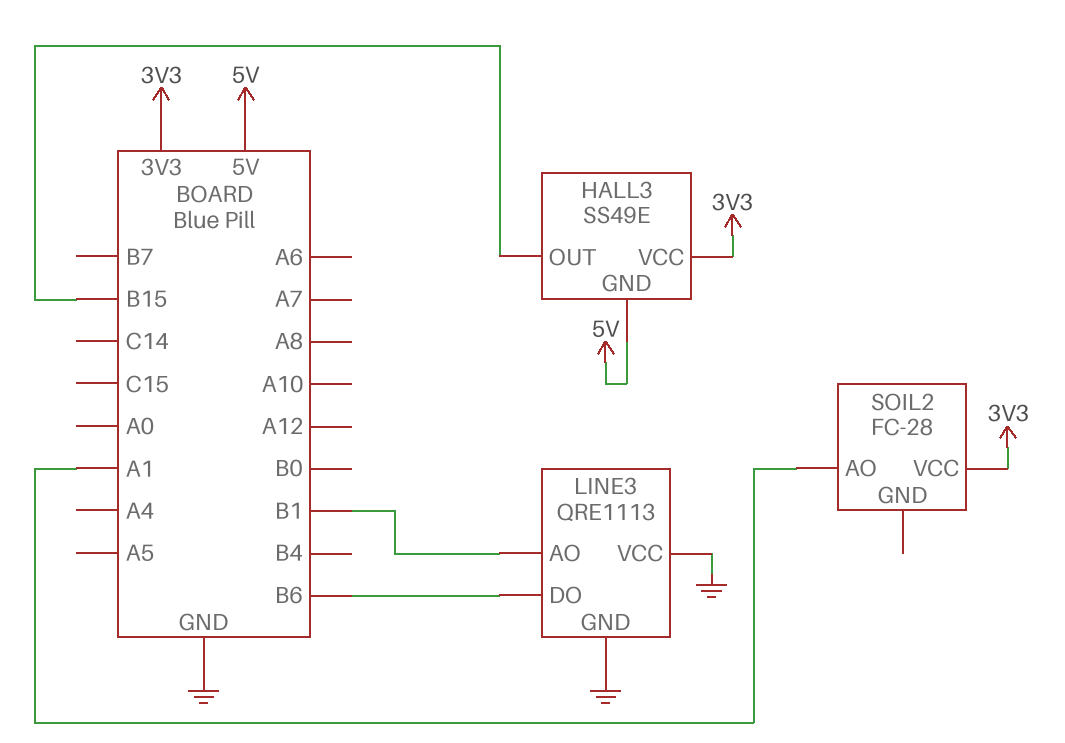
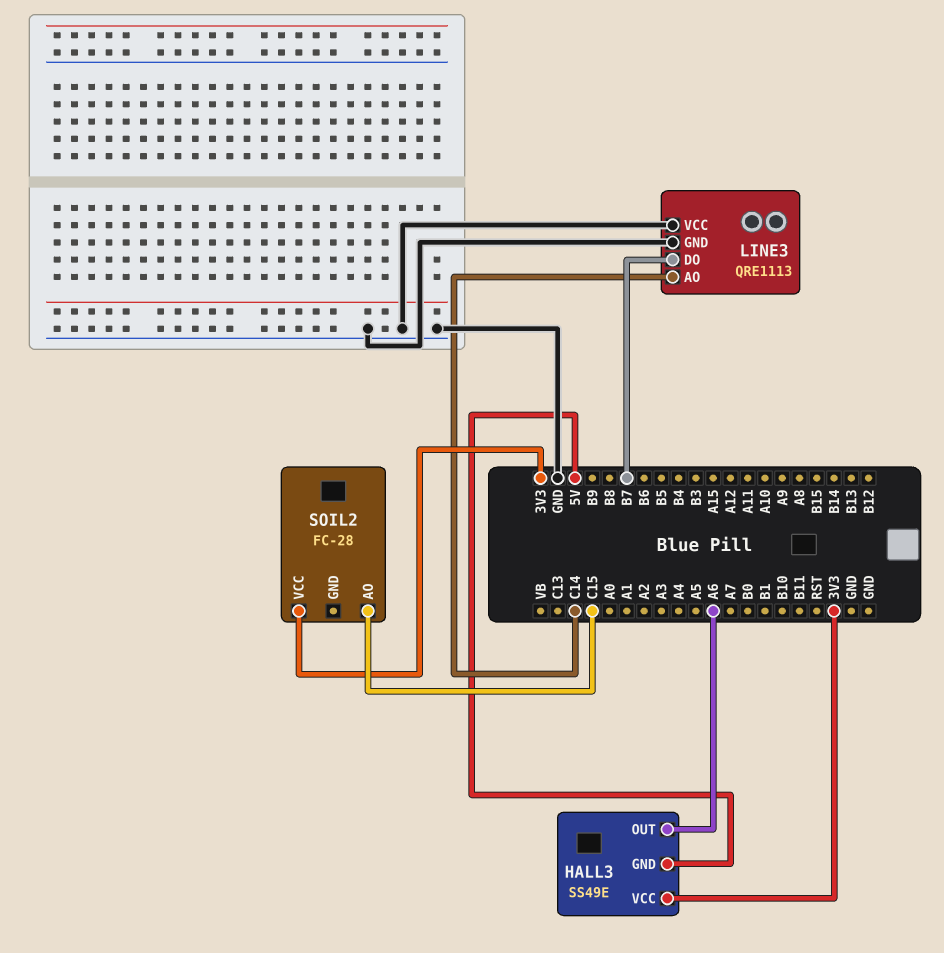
HALL3 pin OUT: B15 -> A6
LINE3 pin AO: B1 -> C14
LINE3 pin DO: B6 -> B7
SOIL2 pin AO: A1 -> C15

